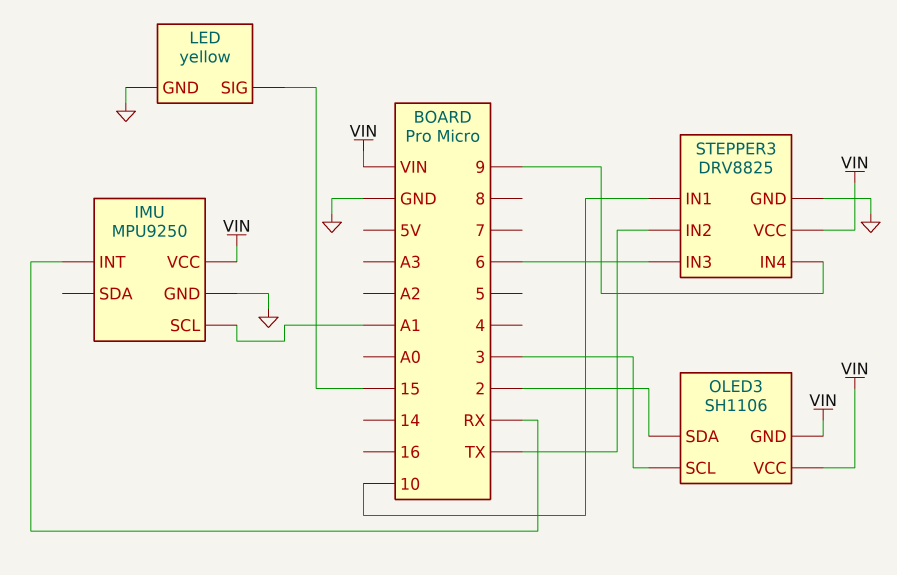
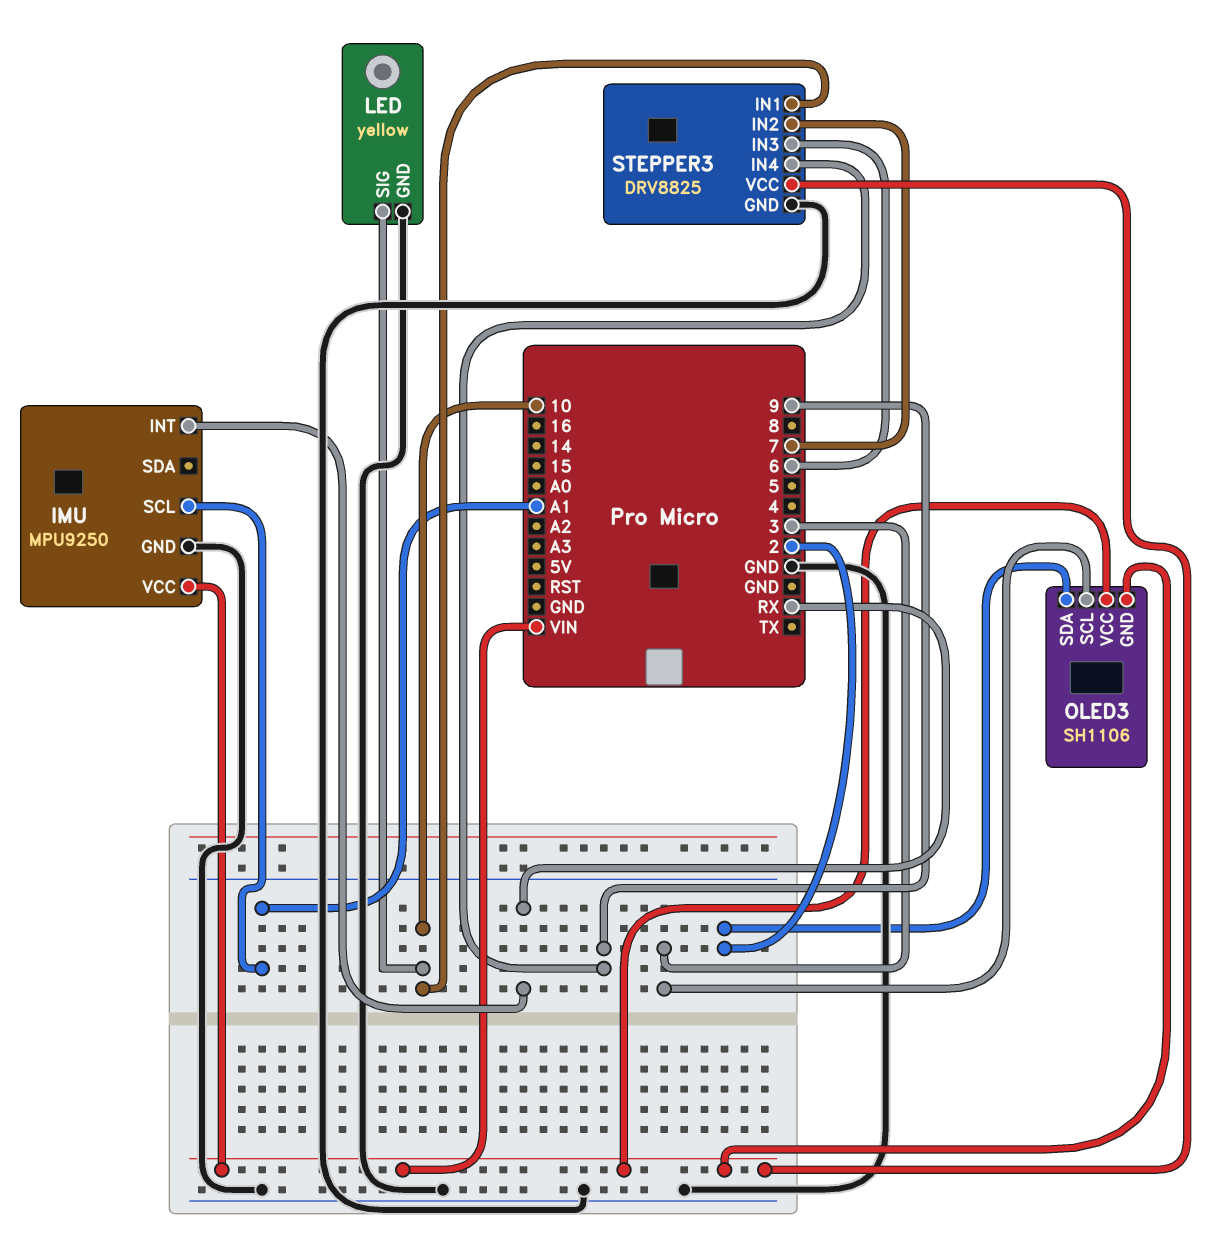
LED pin SIG: 15 -> 10
STEPPER3 pin IN2: TX -> 7

